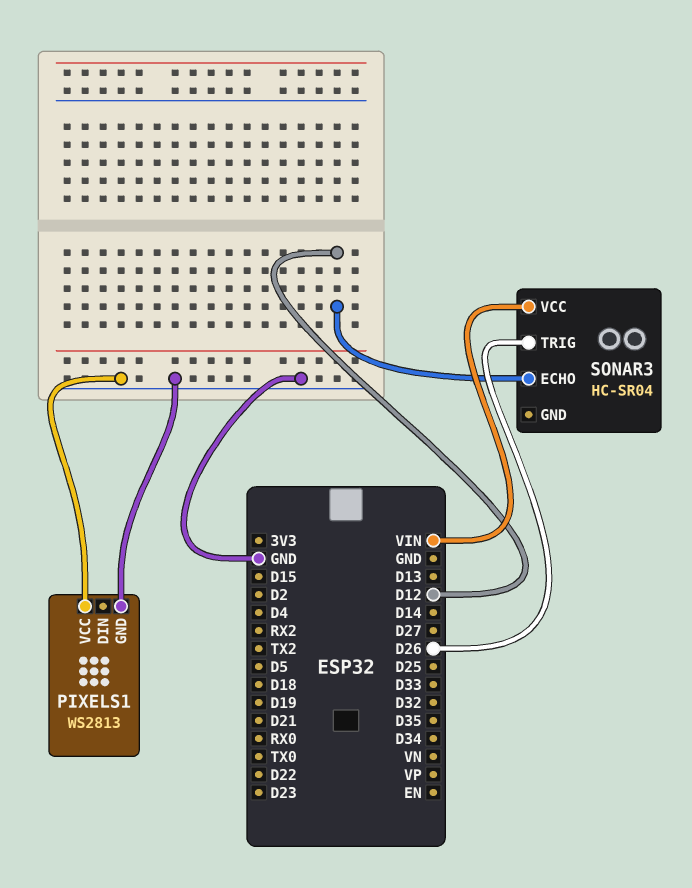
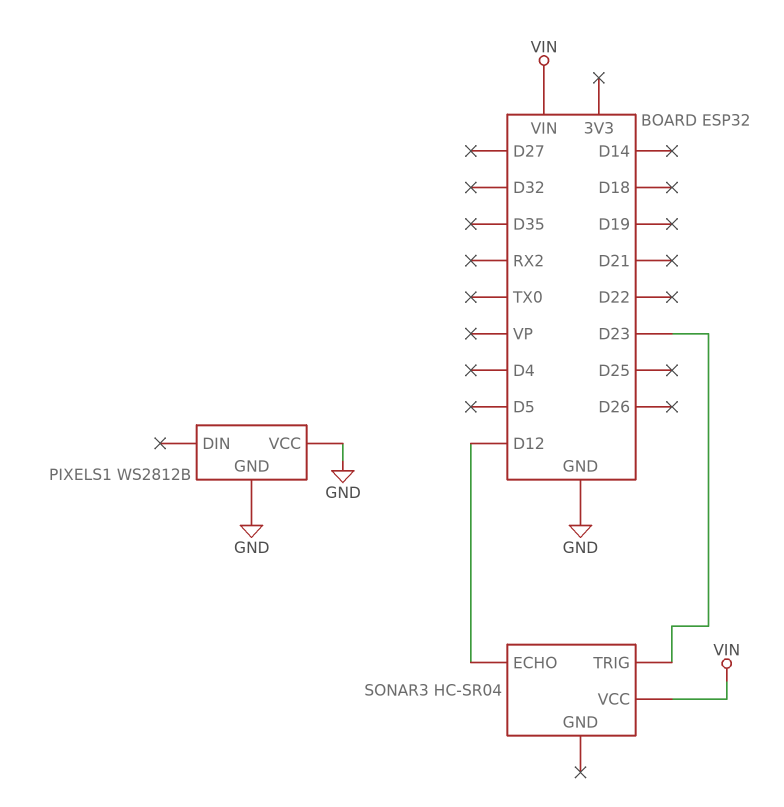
PIXELS1: WS2813 -> WS2812B
SONAR3 pin TRIG: D26 -> D23

